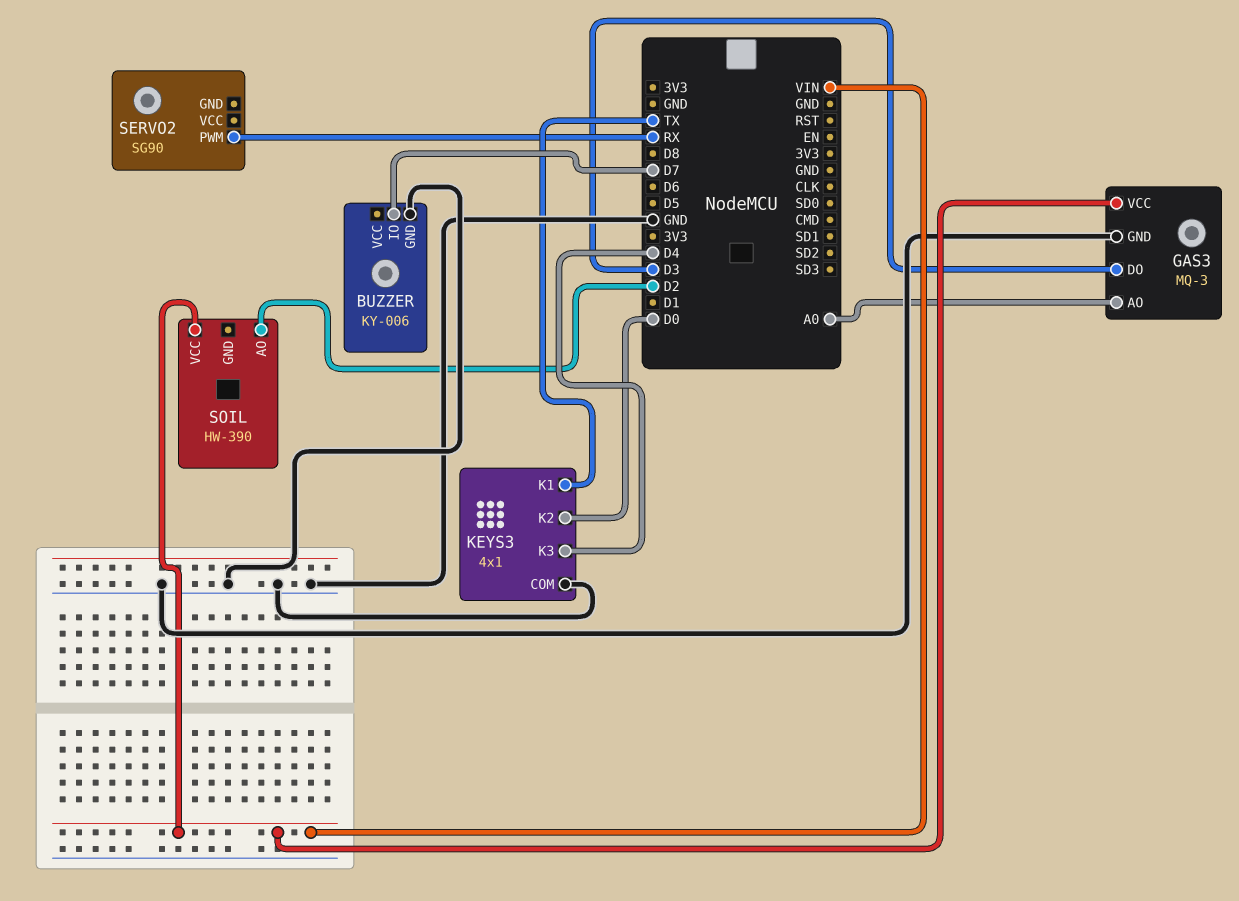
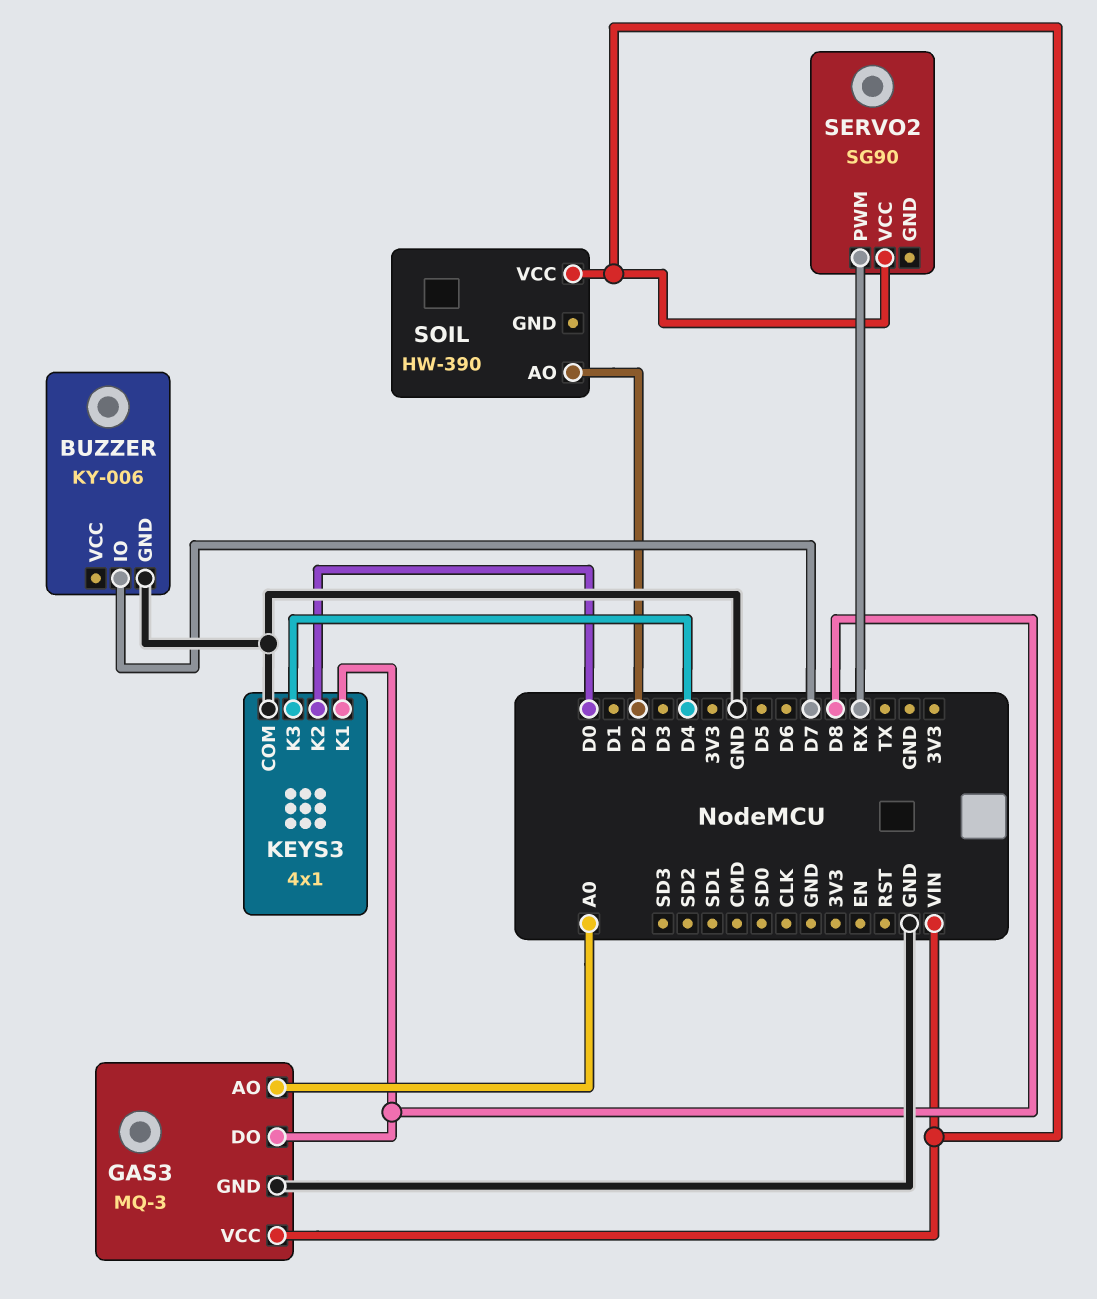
GAS3 pin DO: D3 -> D8
KEYS3 pin K1: TX -> D8
SERVO2 pin VCC: none -> VIN

